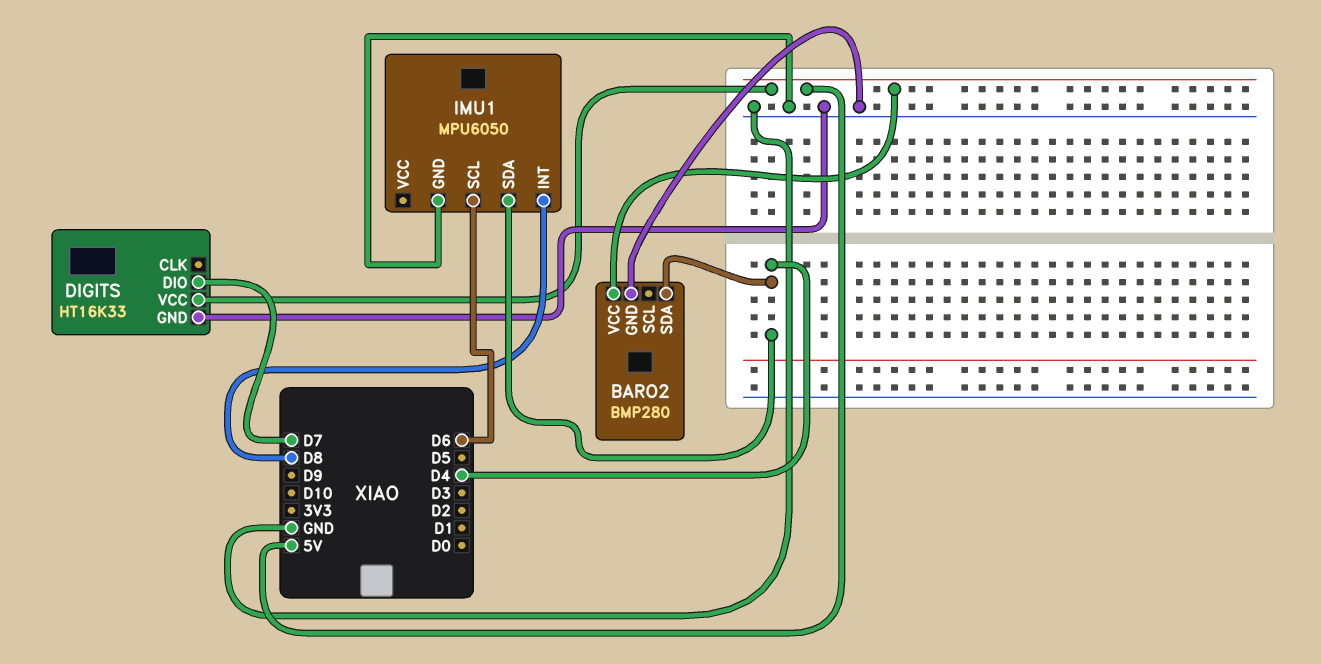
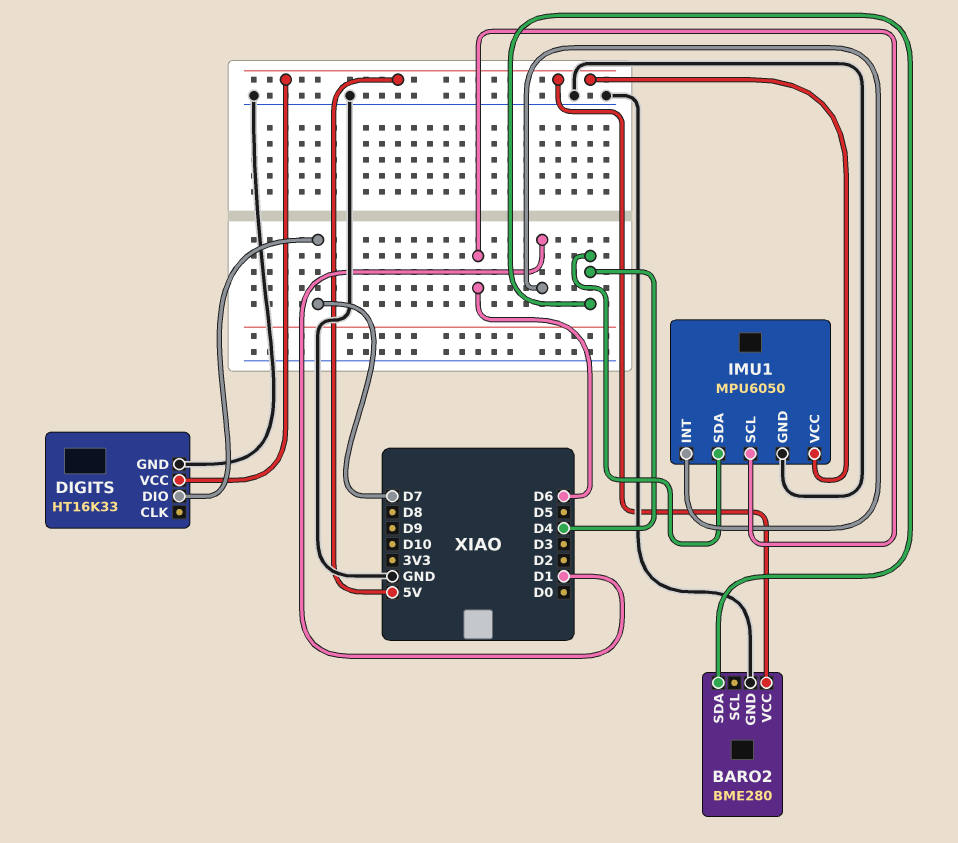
BARO2: BMP280 -> BME280
IMU1 pin INT: D8 -> D1
IMU1 pin VCC: none -> 5V

